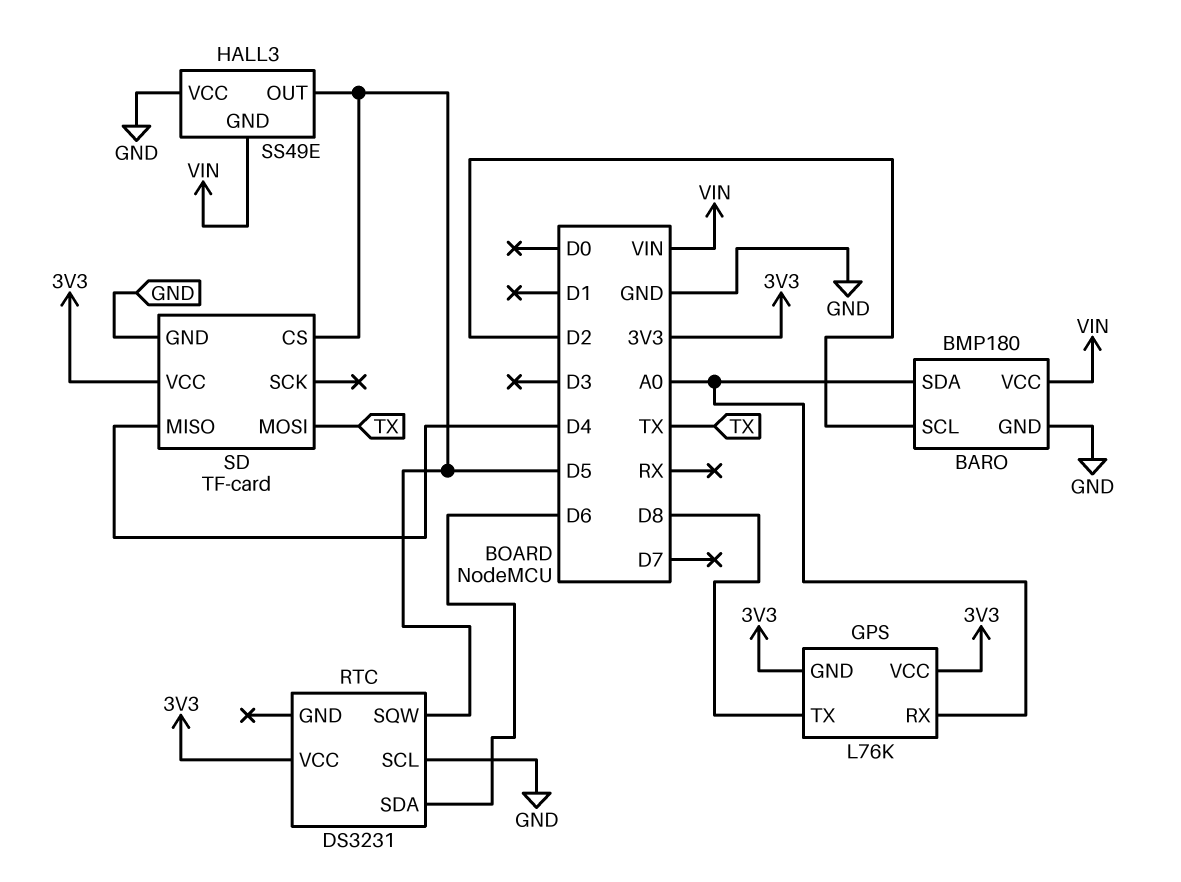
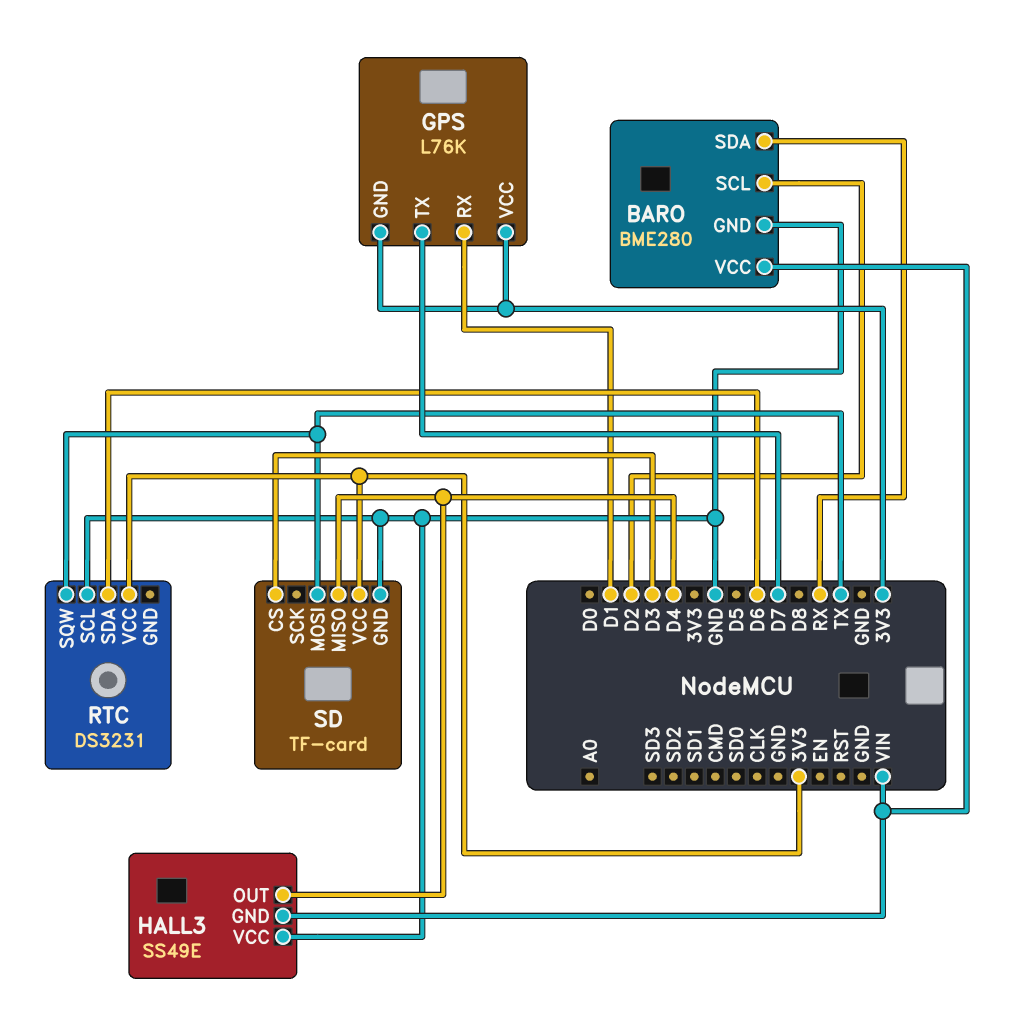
BARO: BMP180 -> BME280
BARO pin SDA: A0 -> RX
GPS pin RX: A0 -> D1
GPS pin TX: D8 -> D7
HALL3 pin OUT: D5 -> D4
RTC pin SQW: D5 -> TX
SD pin CS: D5 -> D3

